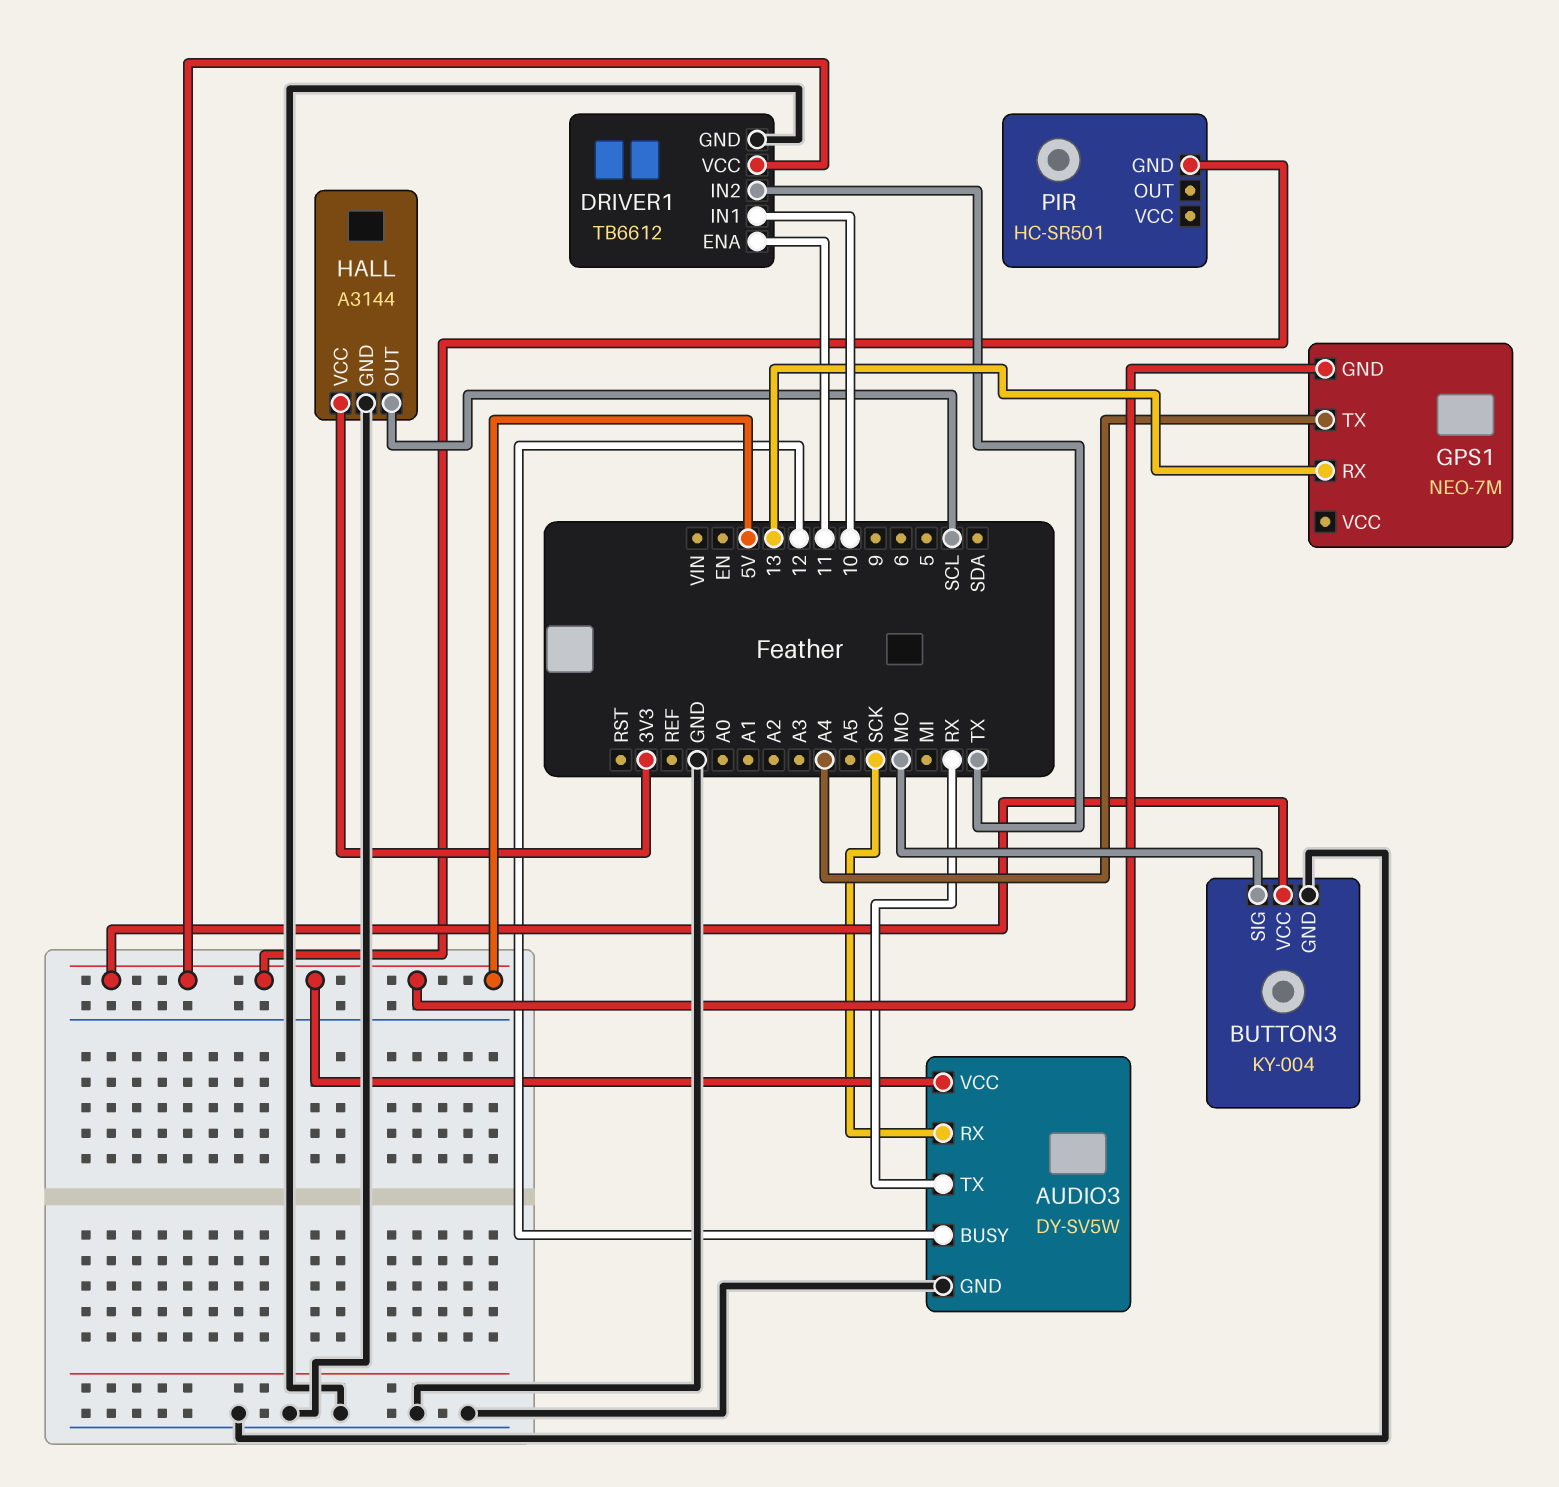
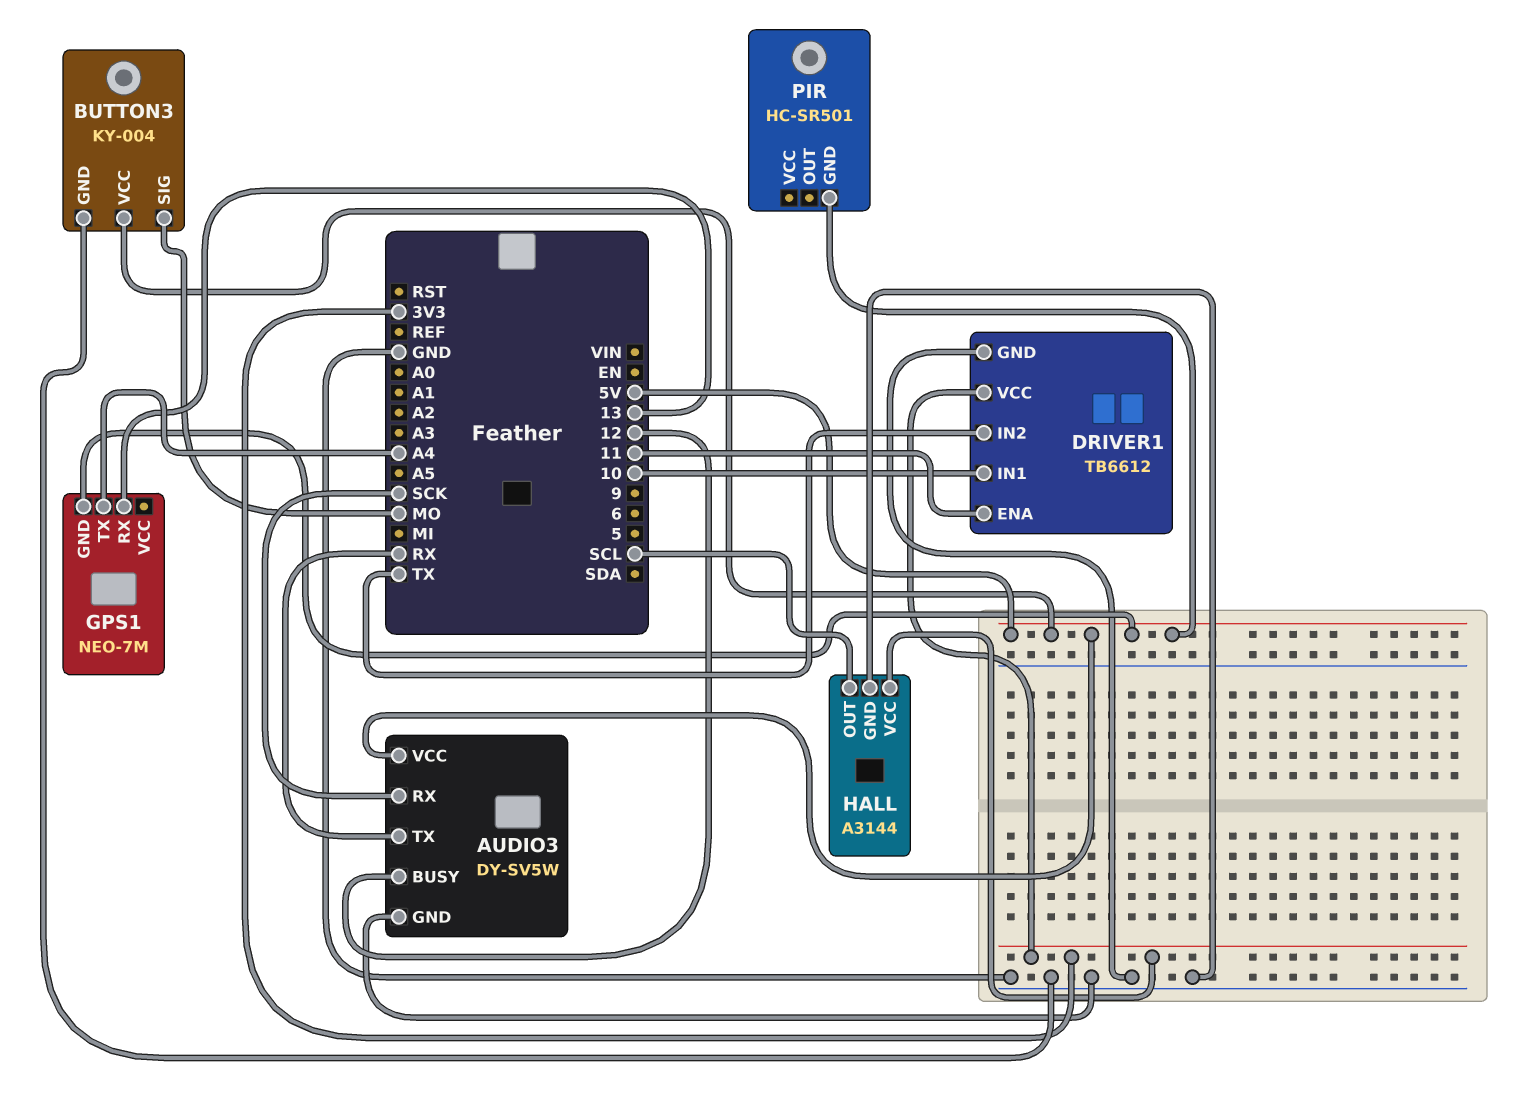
DRIVER1 pin VCC: 5V -> 3V3

